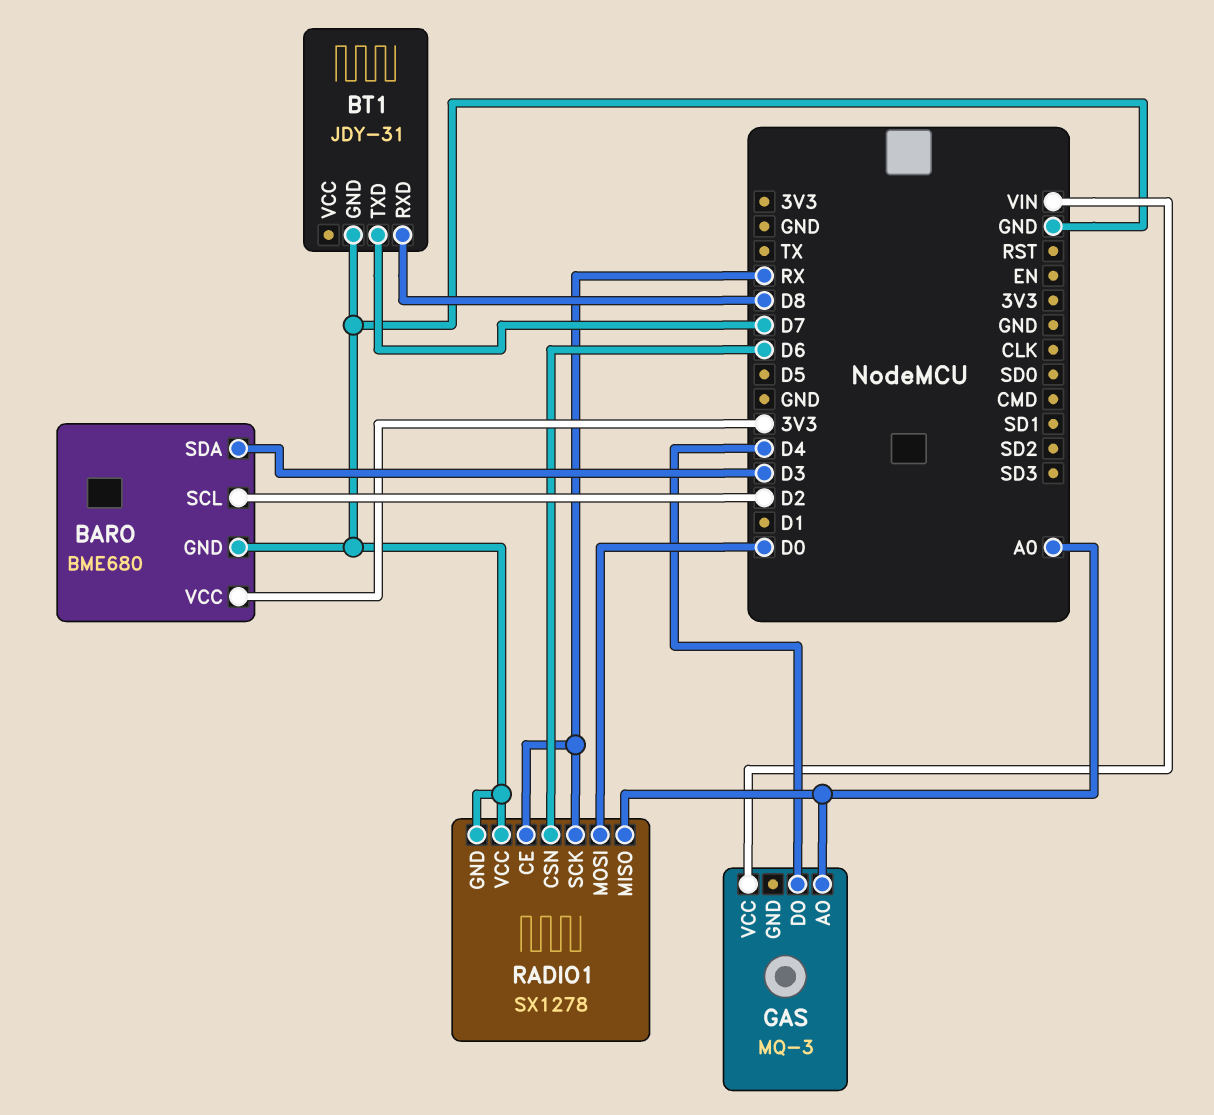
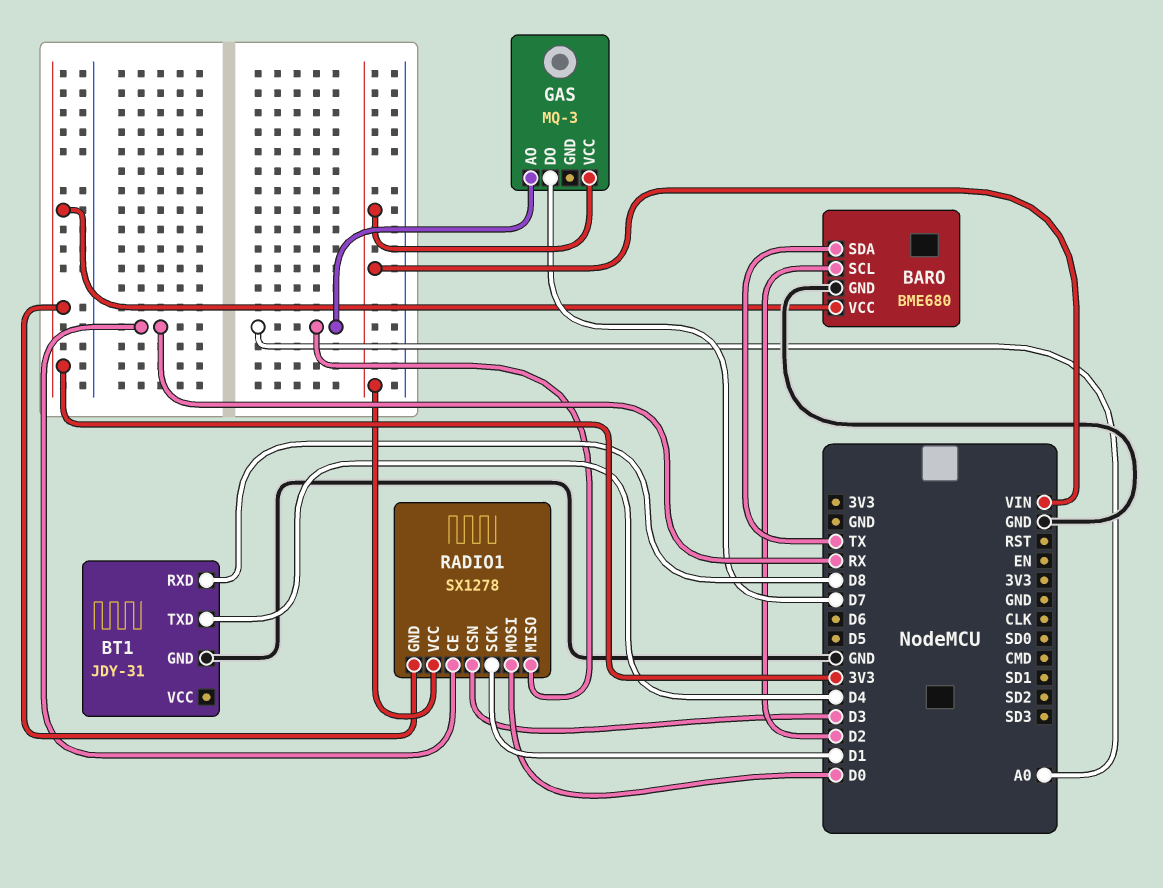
BARO pin SDA: D3 -> TX
BT1 pin TXD: D7 -> D4
GAS pin DO: D4 -> D7
RADIO1 pin CSN: D6 -> D3
RADIO1 pin GND: GND -> 3V3
RADIO1 pin SCK: RX -> D1
RADIO1 pin VCC: GND -> VIN

